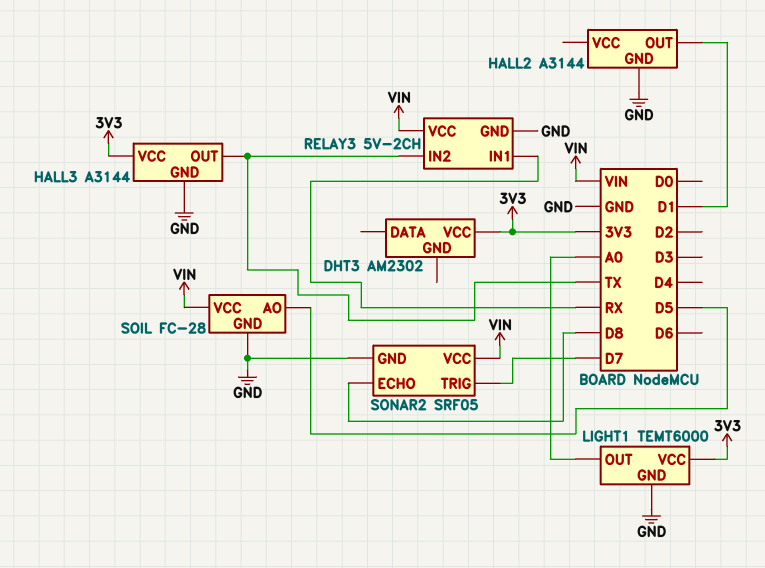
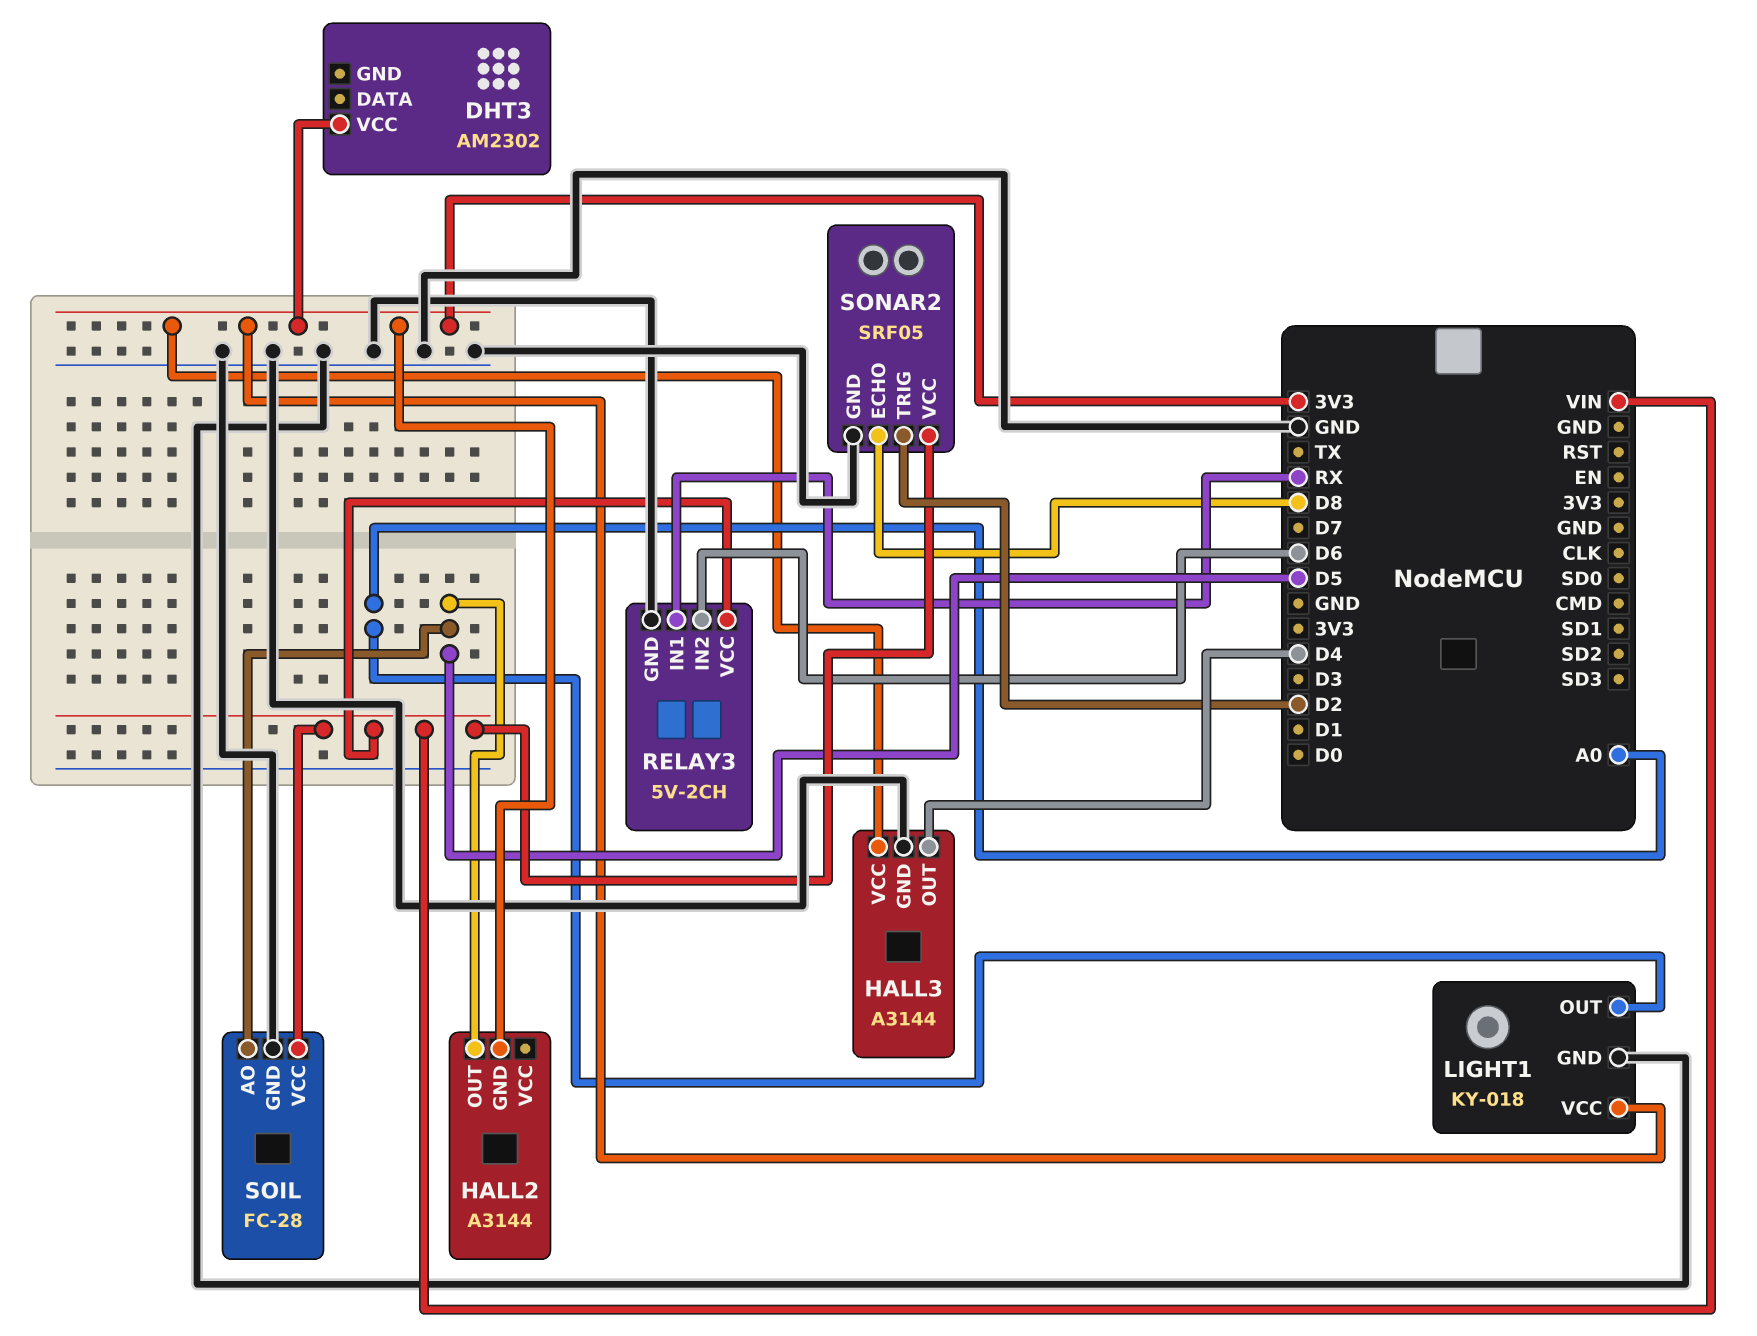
HALL2 pin GND: GND -> 3V3
HALL2 pin OUT: D1 -> D5
HALL3 pin OUT: TX -> D4
LIGHT1: TEMT6000 -> KY-018
RELAY3 pin IN2: TX -> D6
SONAR2 pin TRIG: D7 -> D2

